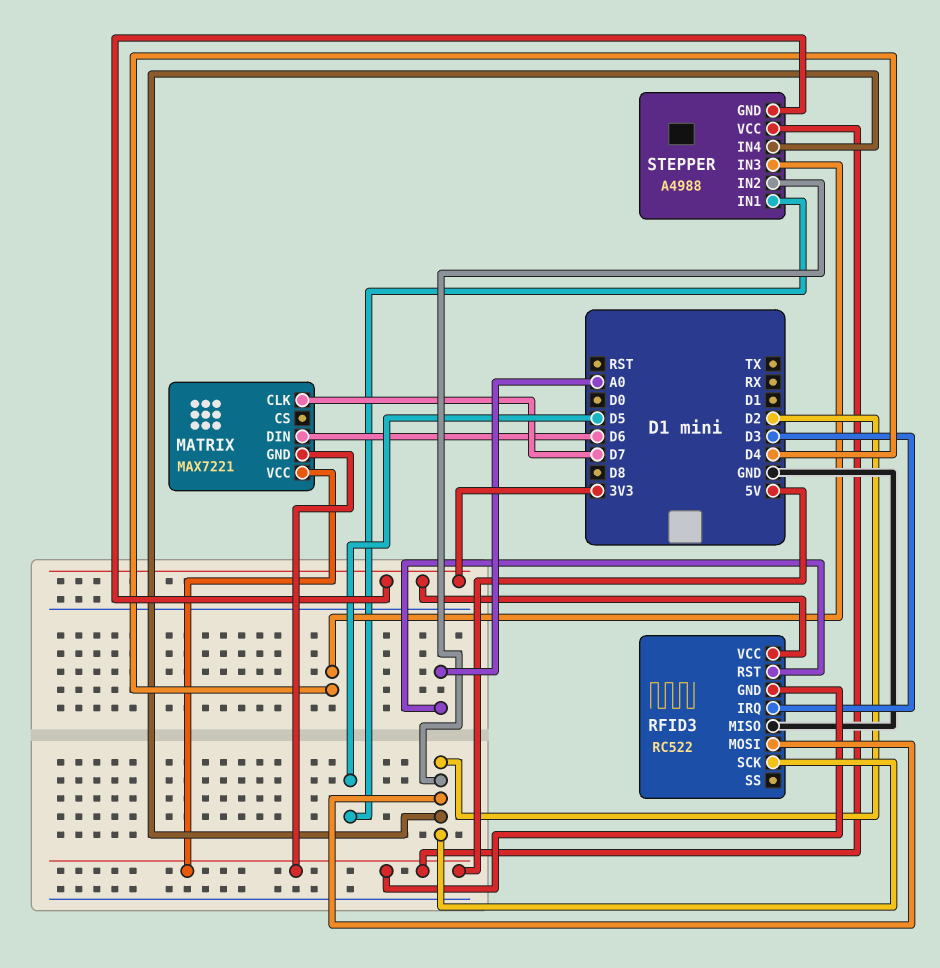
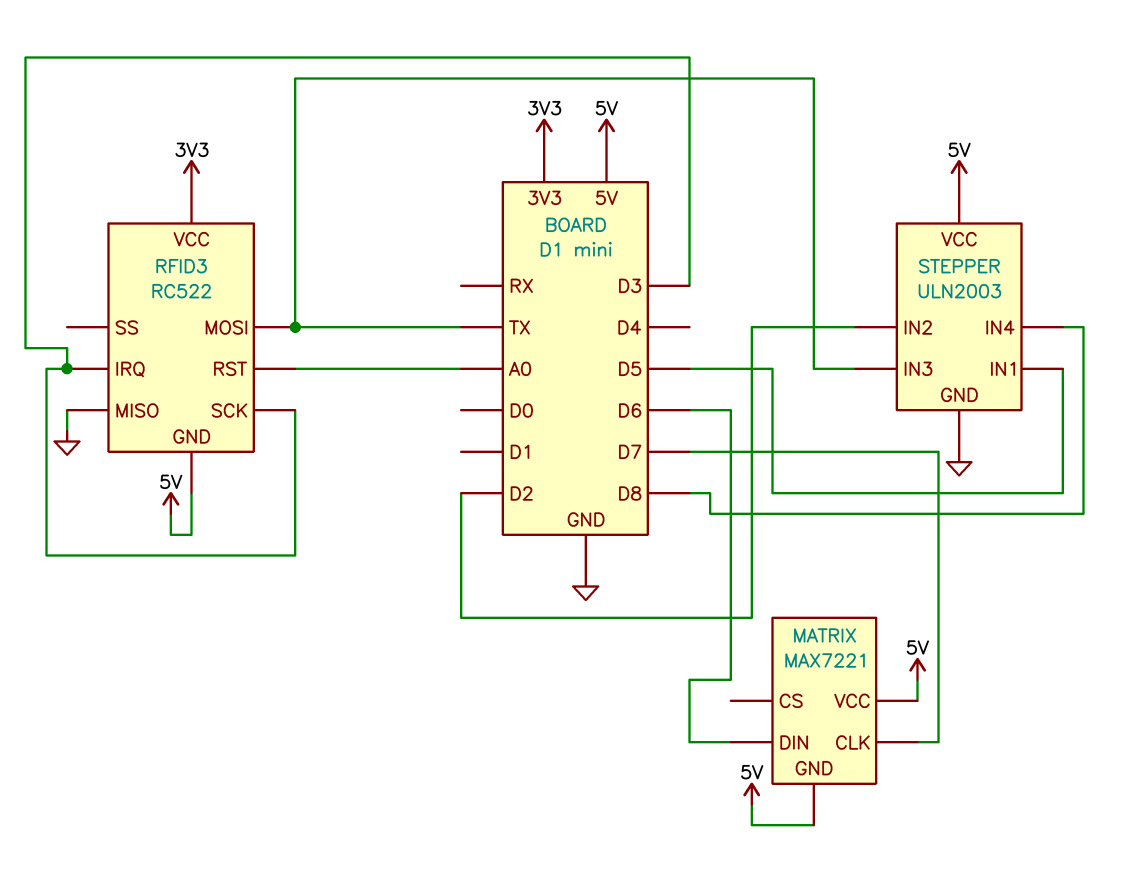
RFID3 pin MOSI: D2 -> TX
RFID3 pin SCK: D2 -> D3
STEPPER: A4988 -> ULN2003
STEPPER pin GND: 3V3 -> GND
STEPPER pin IN3: D4 -> TX
STEPPER pin IN4: D2 -> D8

